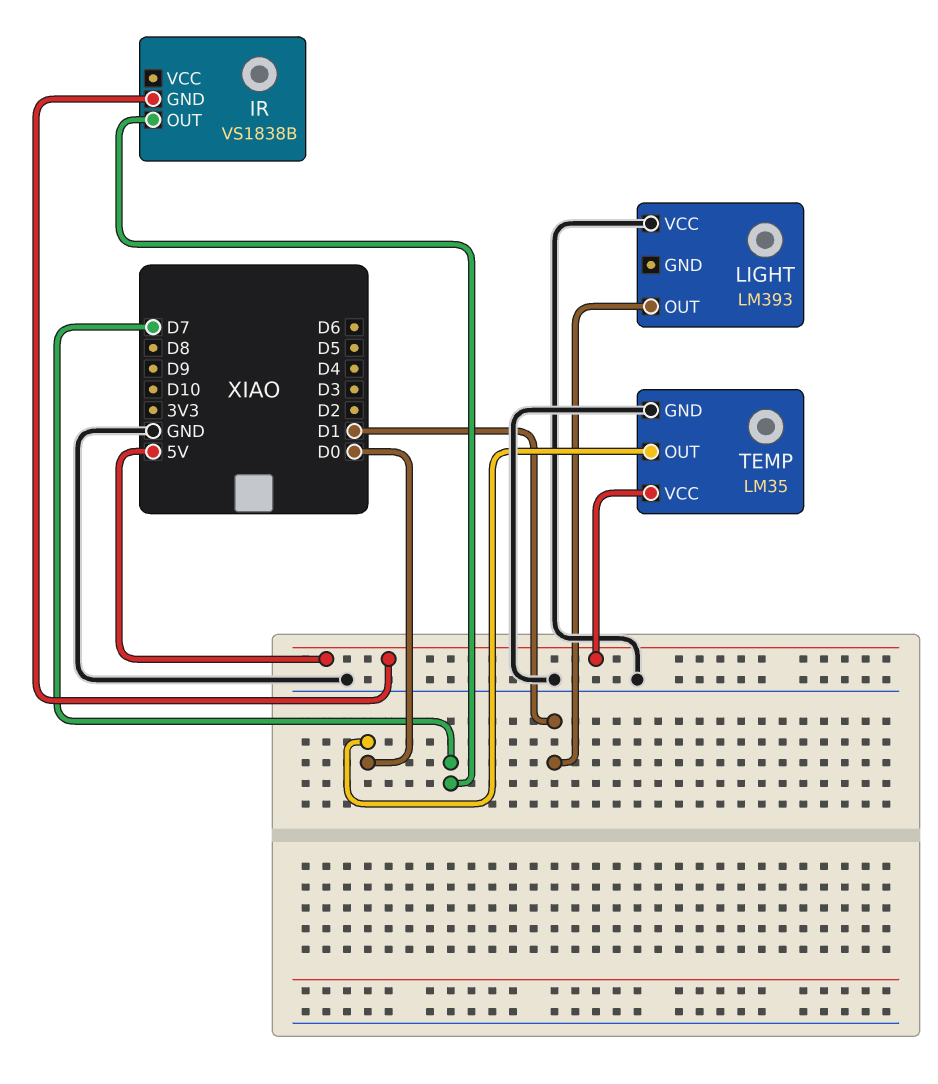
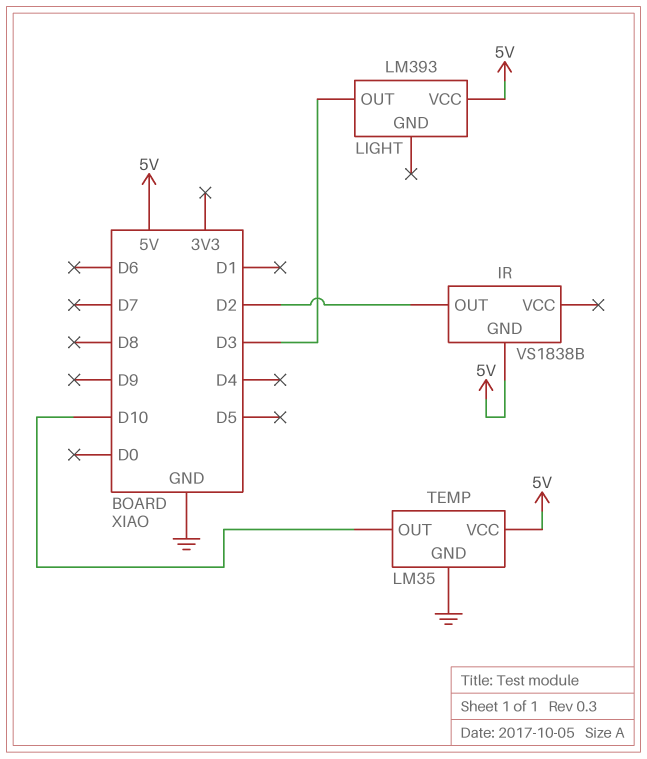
IR pin OUT: D7 -> D2
LIGHT pin OUT: D1 -> D3
LIGHT pin VCC: GND -> 5V
TEMP pin OUT: D0 -> D10

